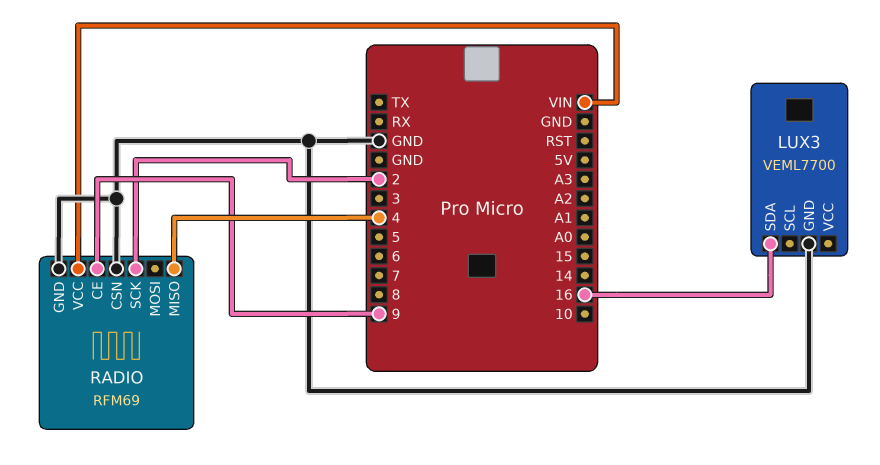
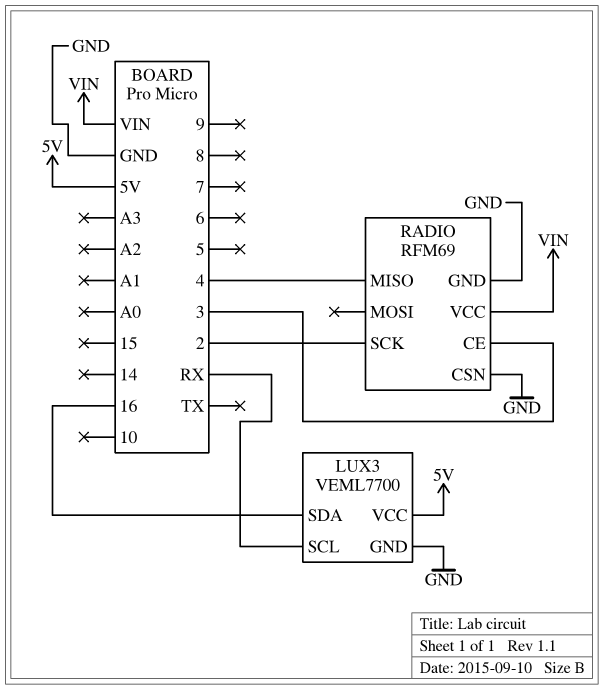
LUX3 pin SCL: none -> RX
LUX3 pin VCC: none -> 5V
RADIO pin CE: 9 -> 3

